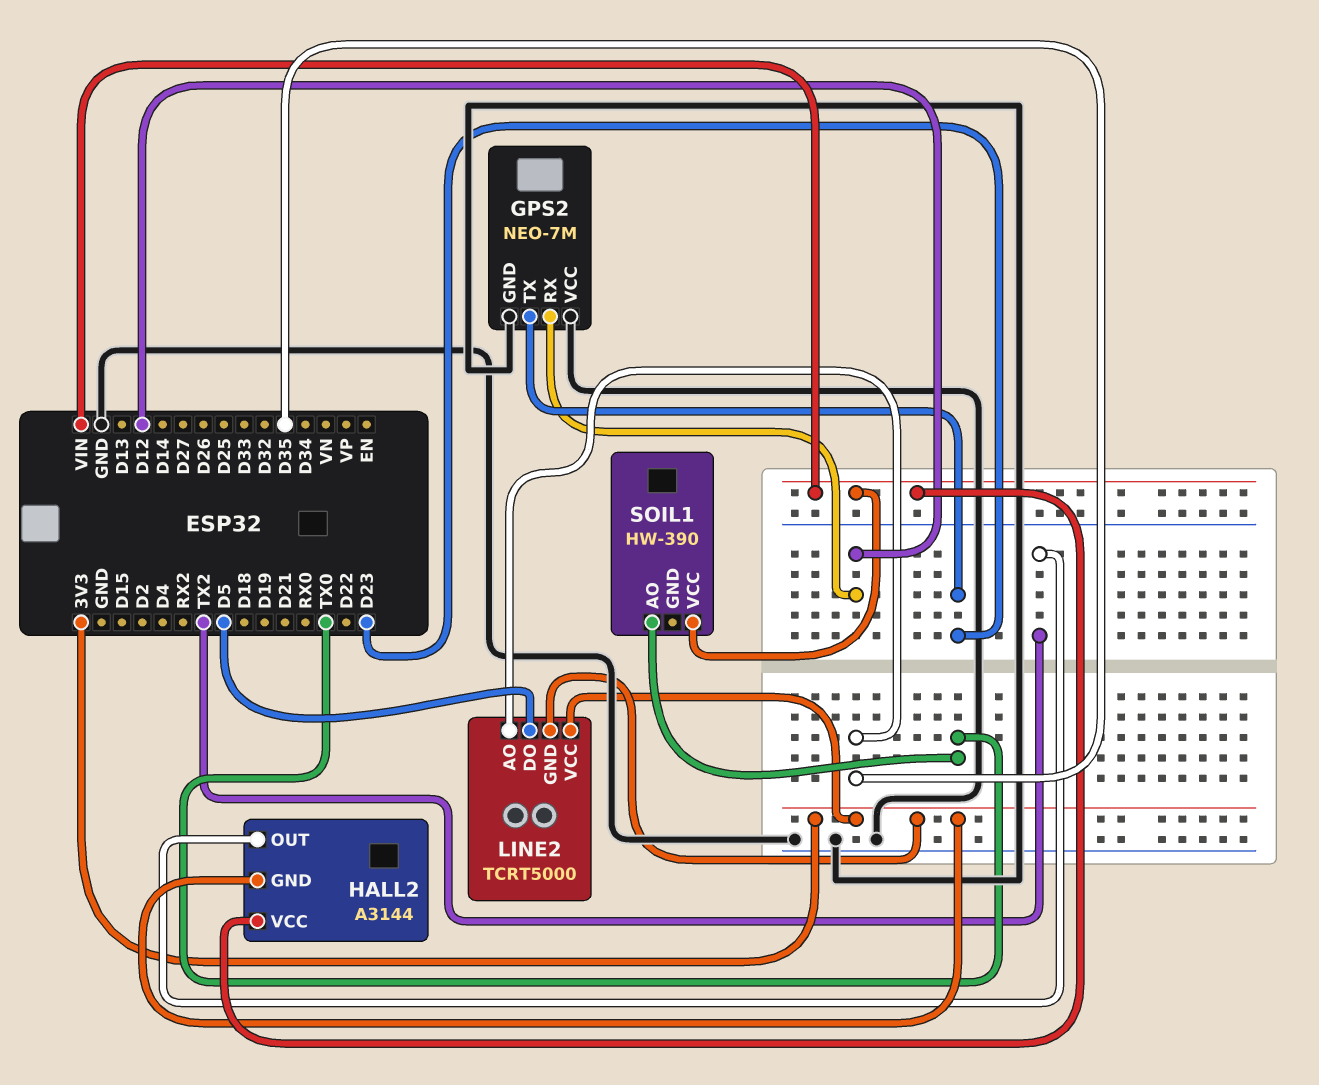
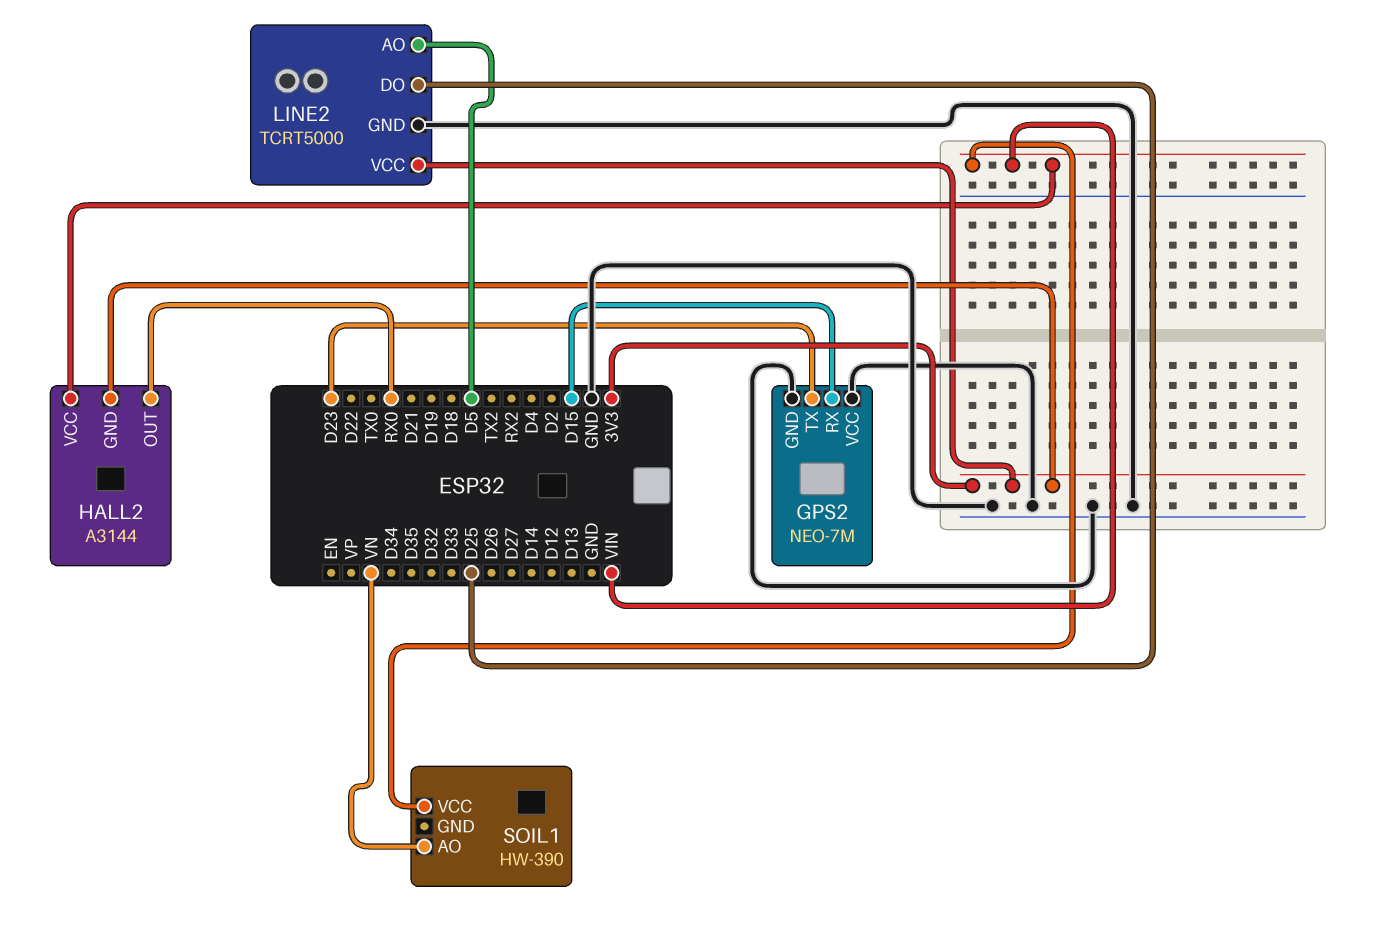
GPS2 pin RX: D12 -> D15
HALL2 pin OUT: TX2 -> RX0
LINE2 pin AO: D35 -> D5
LINE2 pin DO: D5 -> D25
LINE2 pin GND: 3V3 -> GND
SOIL1 pin AO: TX0 -> VN

